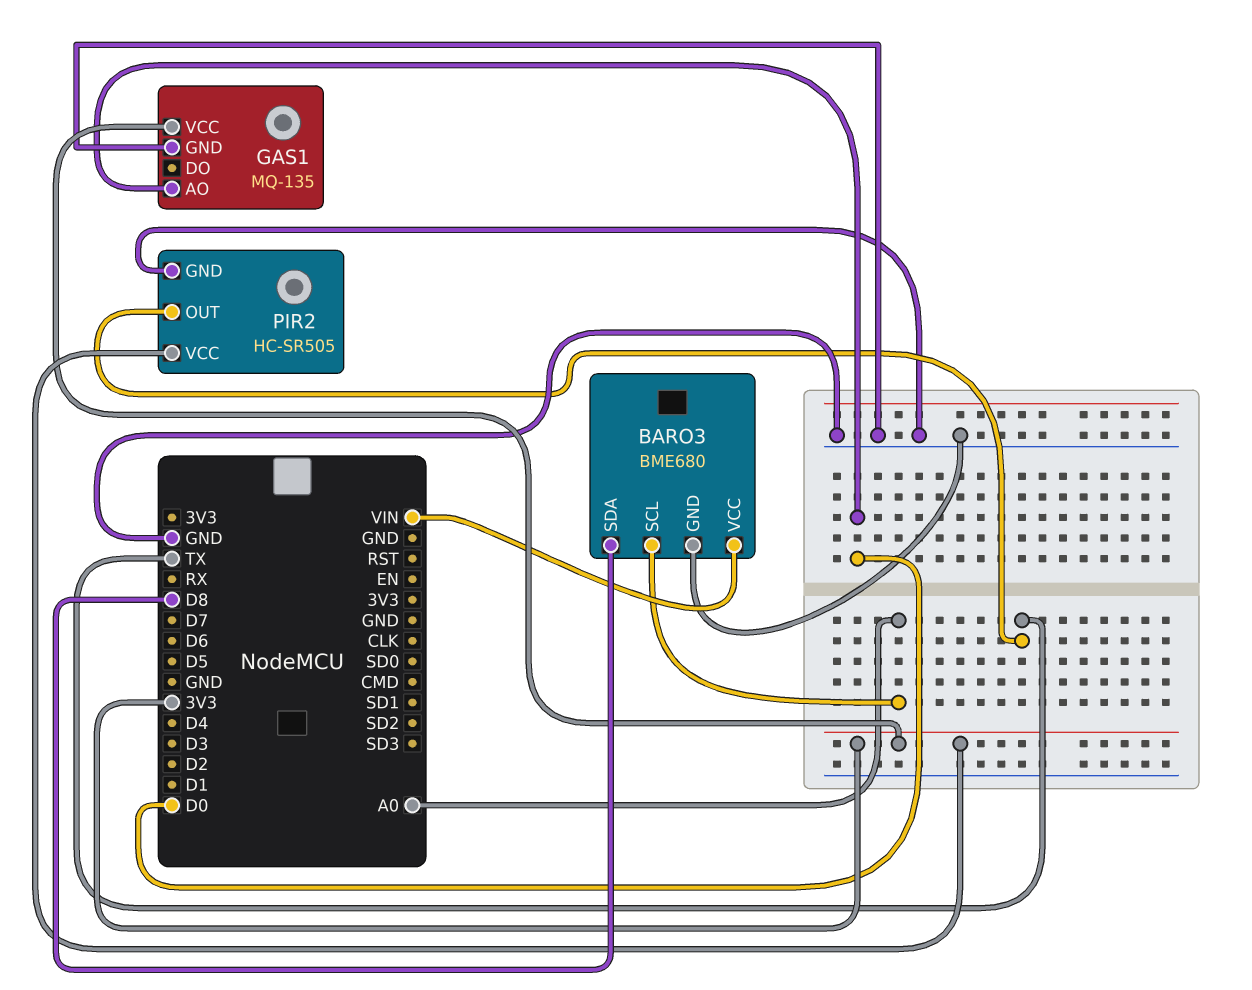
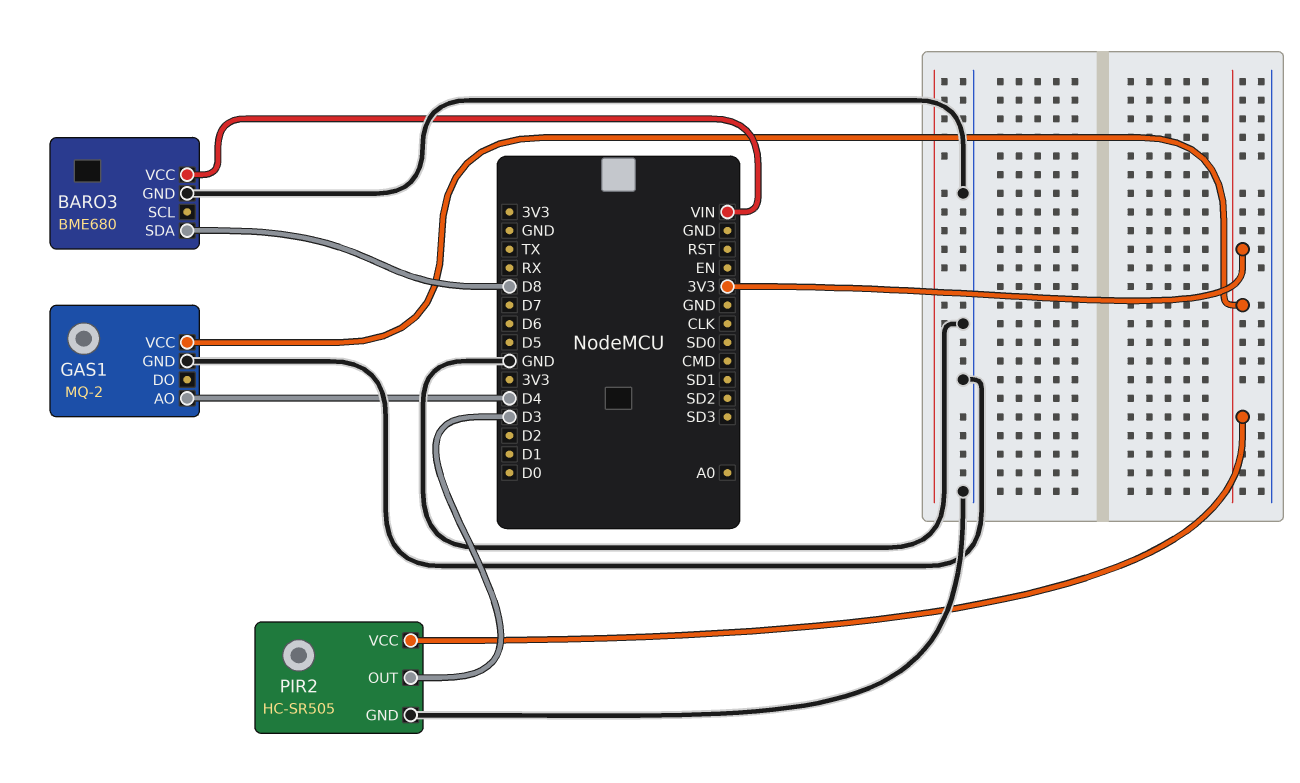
BARO3 pin SCL: A0 -> none
GAS1: MQ-135 -> MQ-2
GAS1 pin AO: D0 -> D4
PIR2 pin OUT: TX -> D3

